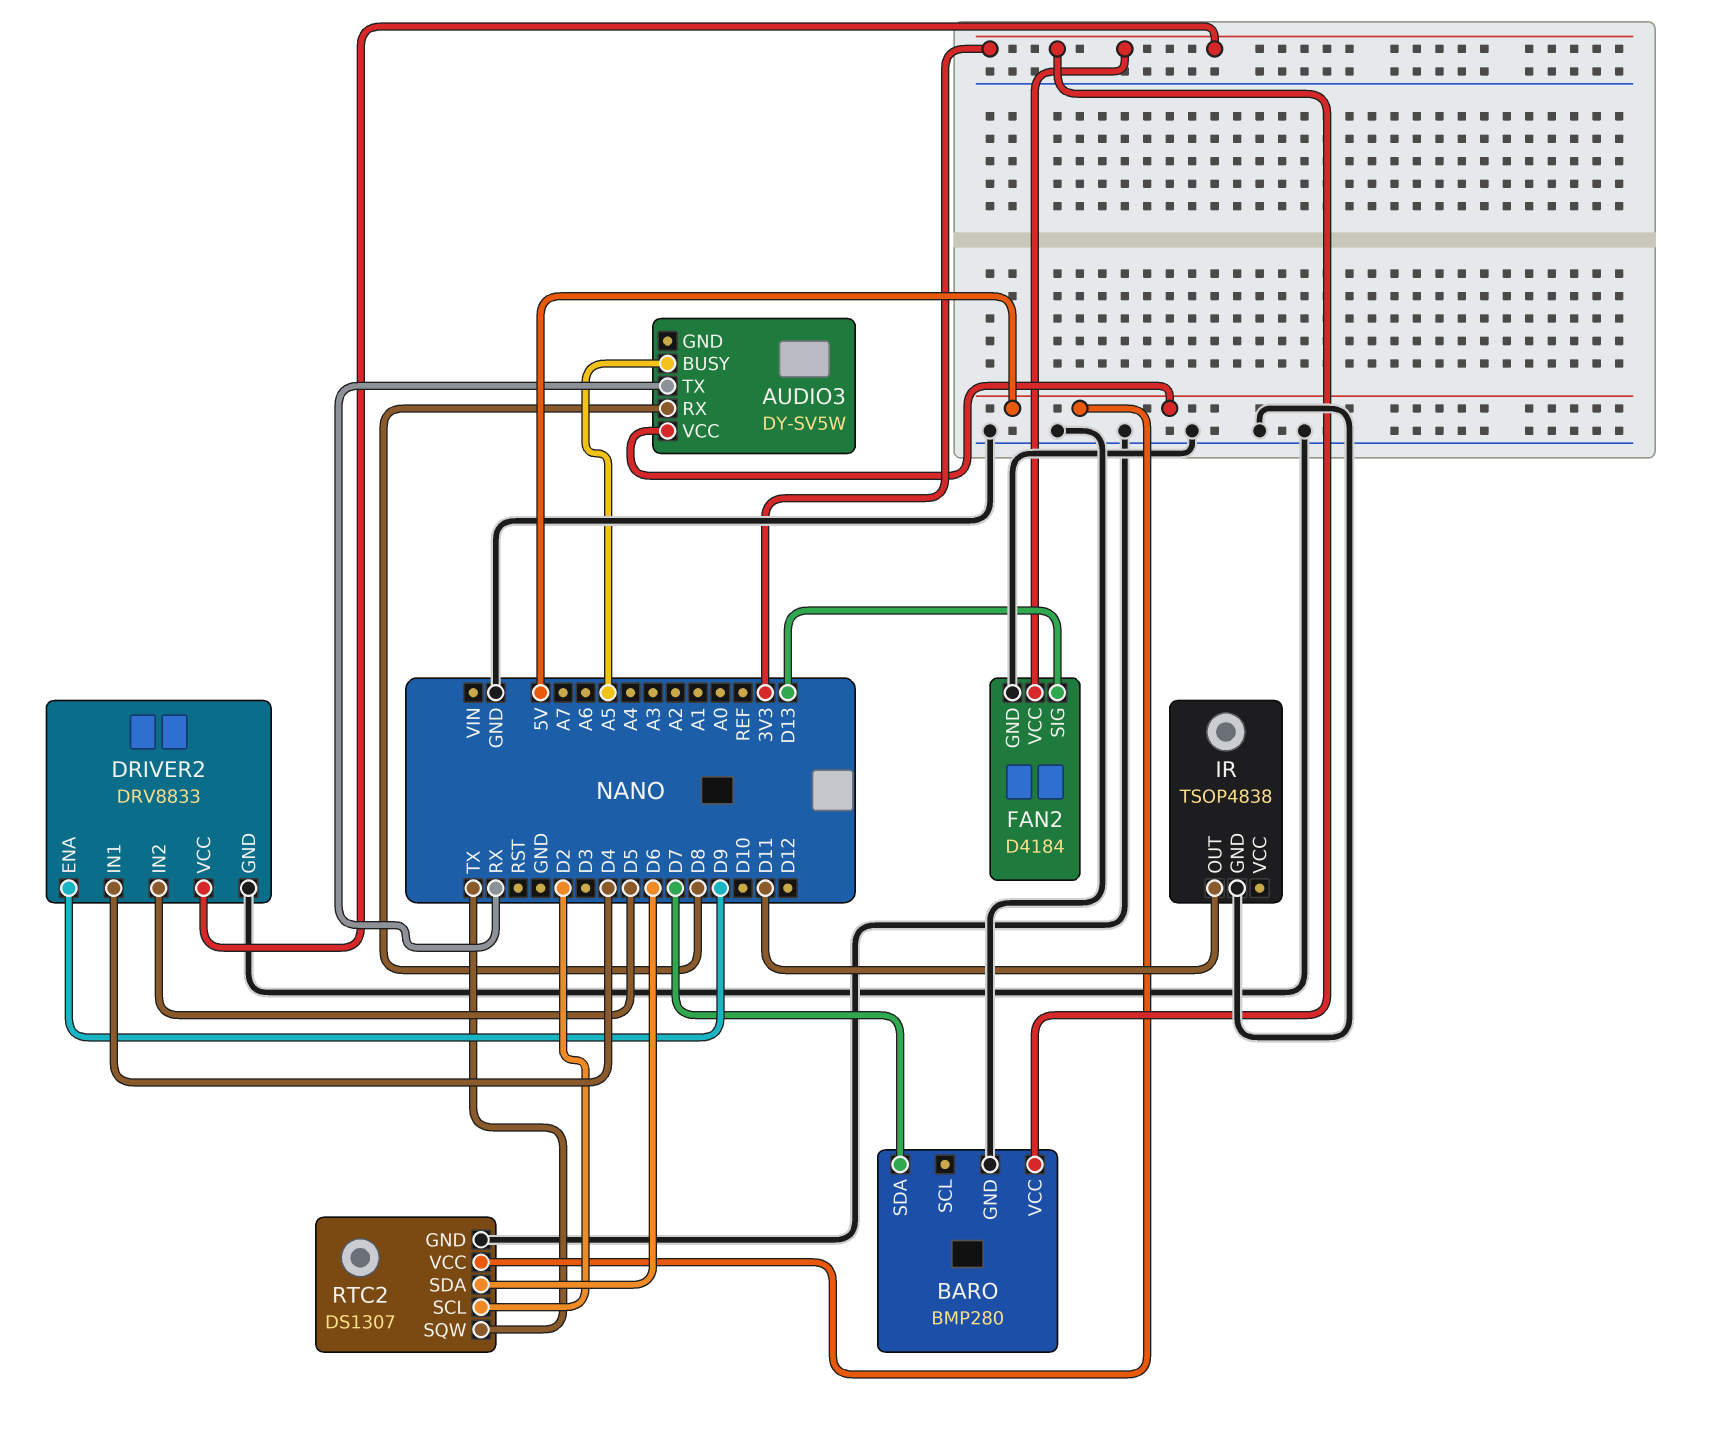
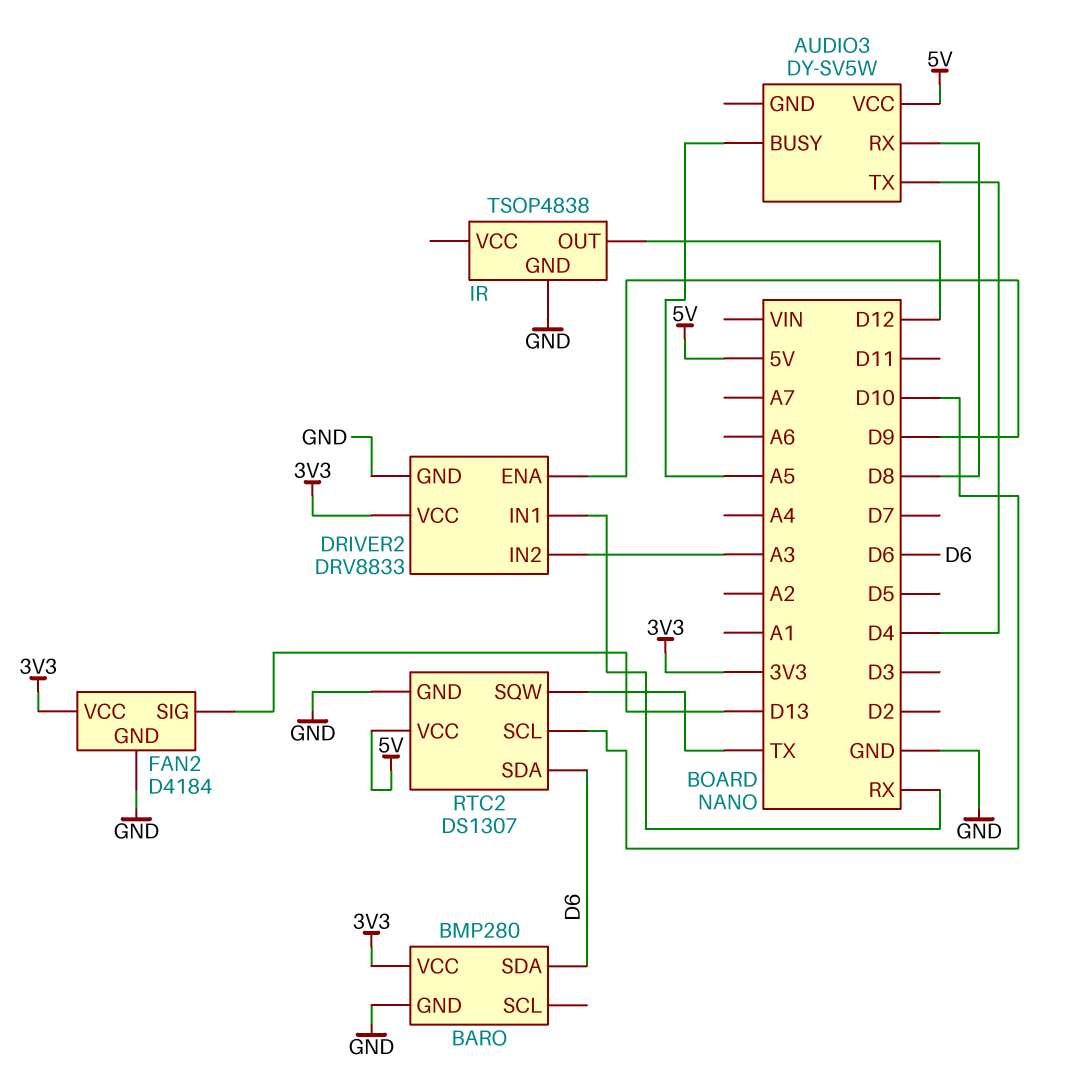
AUDIO3 pin TX: RX -> D4
BARO pin SDA: D7 -> D6
DRIVER2 pin IN1: D4 -> RX
DRIVER2 pin IN2: D5 -> A3
IR pin OUT: D11 -> D12
RTC2 pin SCL: D2 -> D10

